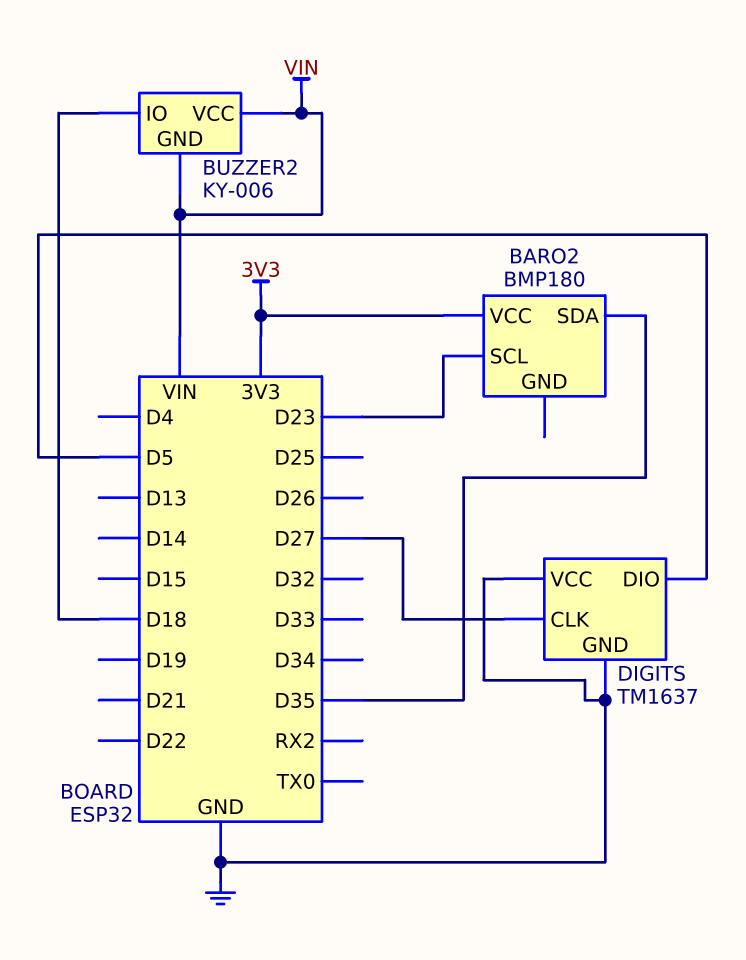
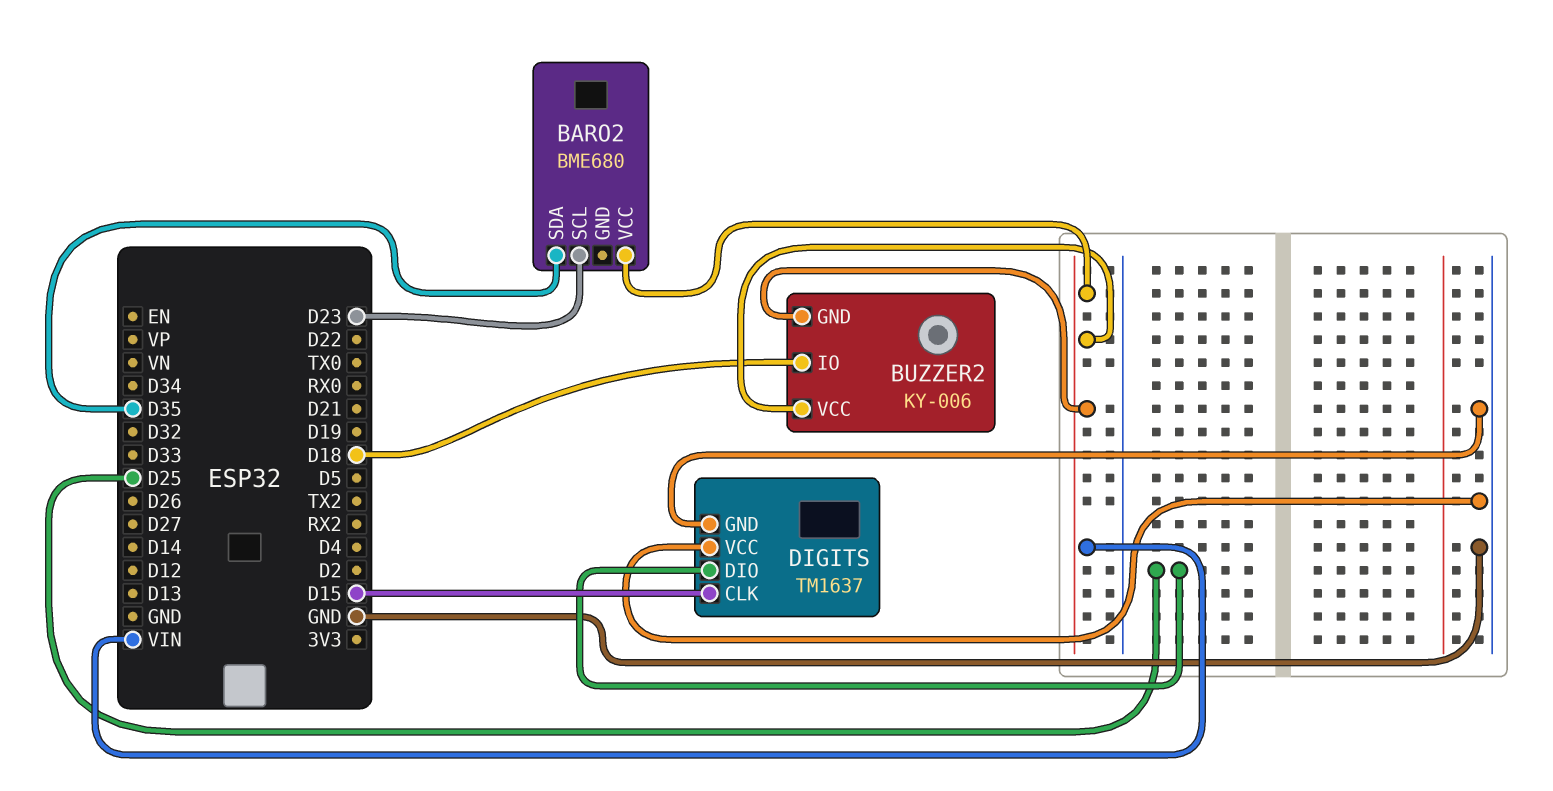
BARO2: BMP180 -> BME680
BARO2 pin VCC: 3V3 -> VIN
DIGITS pin CLK: D27 -> D15
DIGITS pin DIO: D5 -> D25

